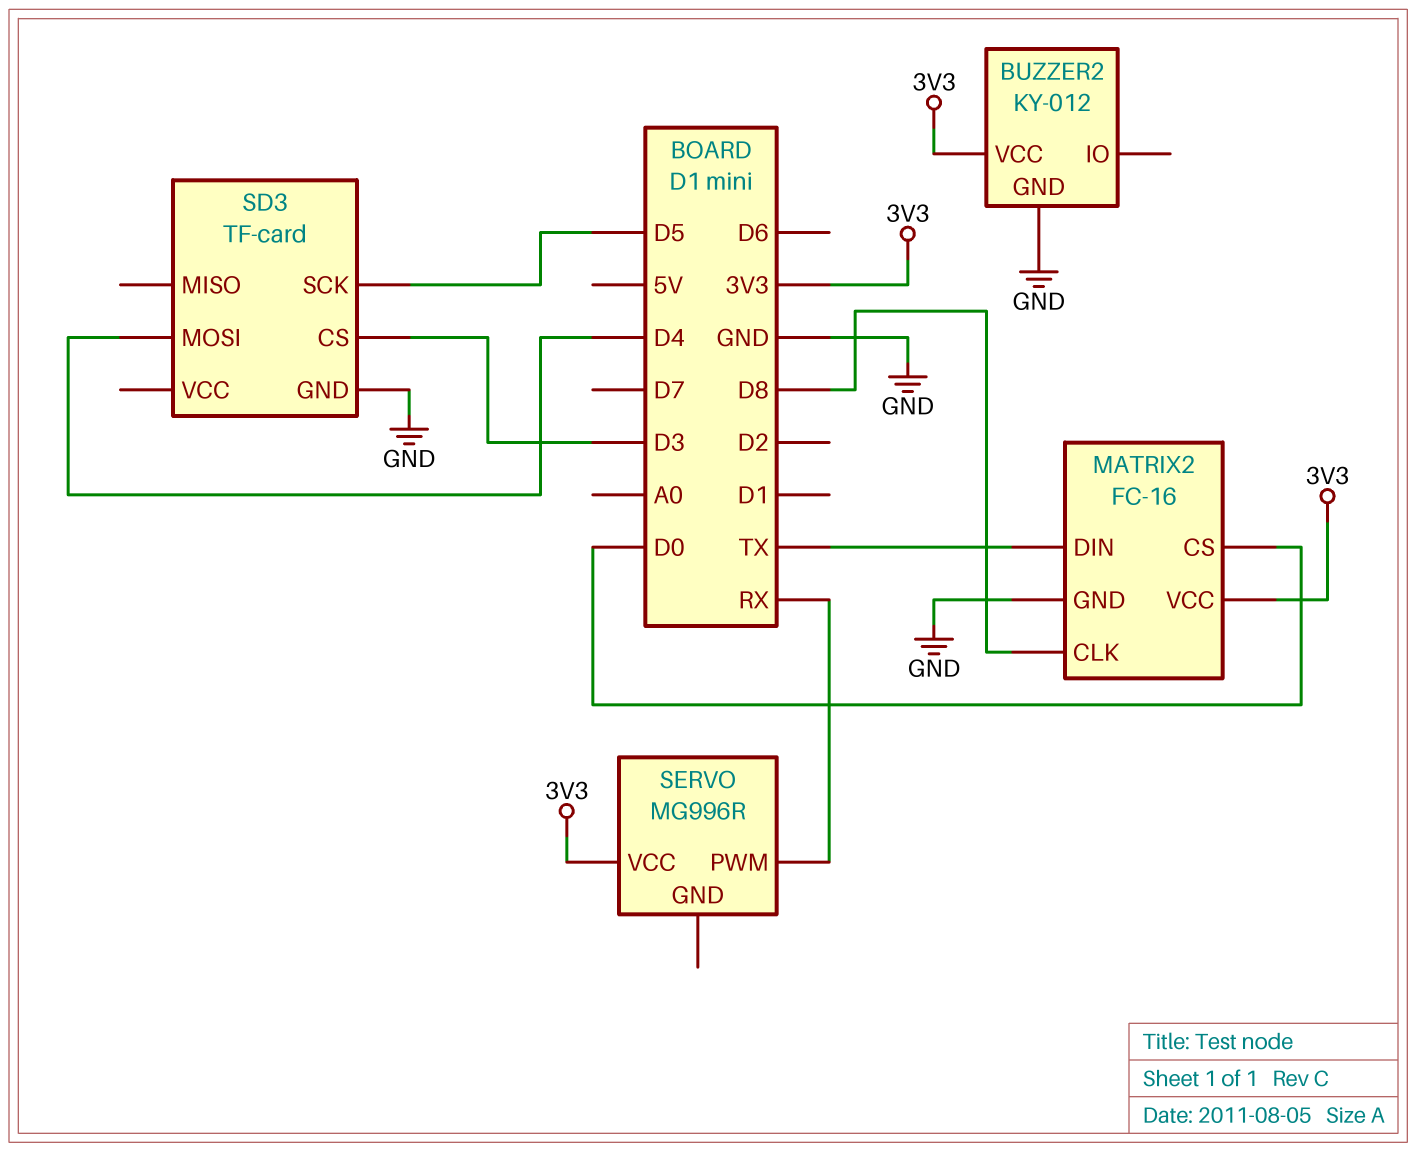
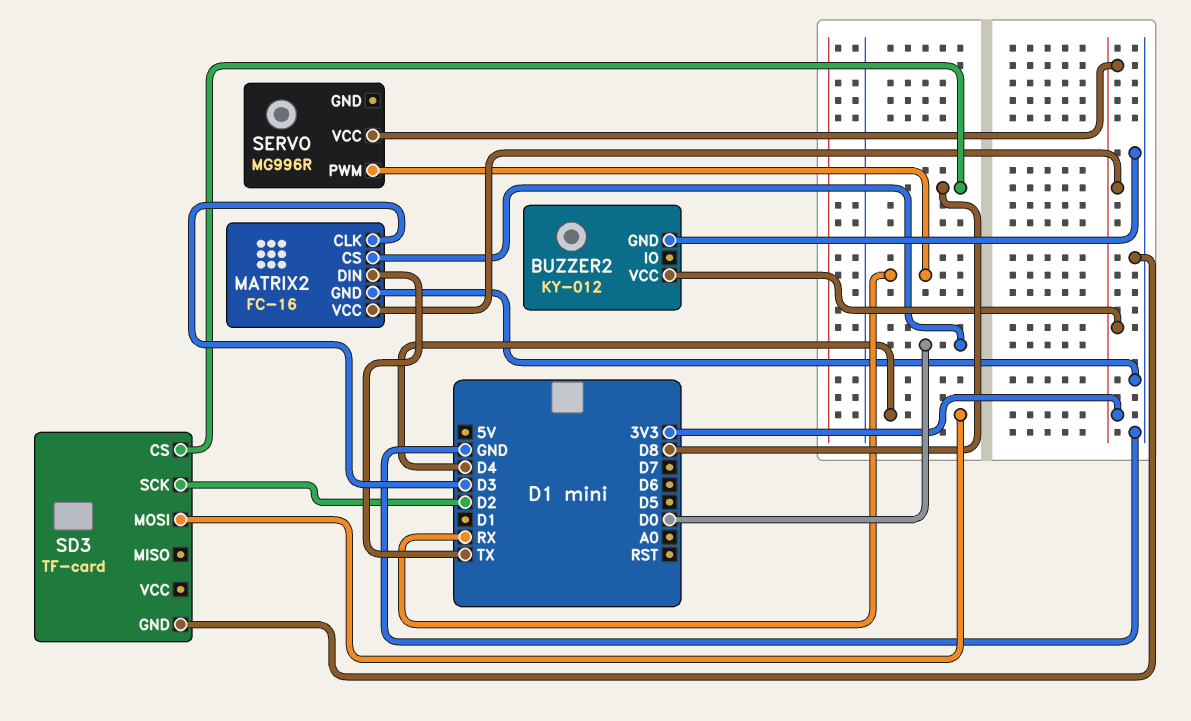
MATRIX2 pin CLK: D8 -> D3
SD3 pin CS: D3 -> D8
SD3 pin SCK: D5 -> D2

